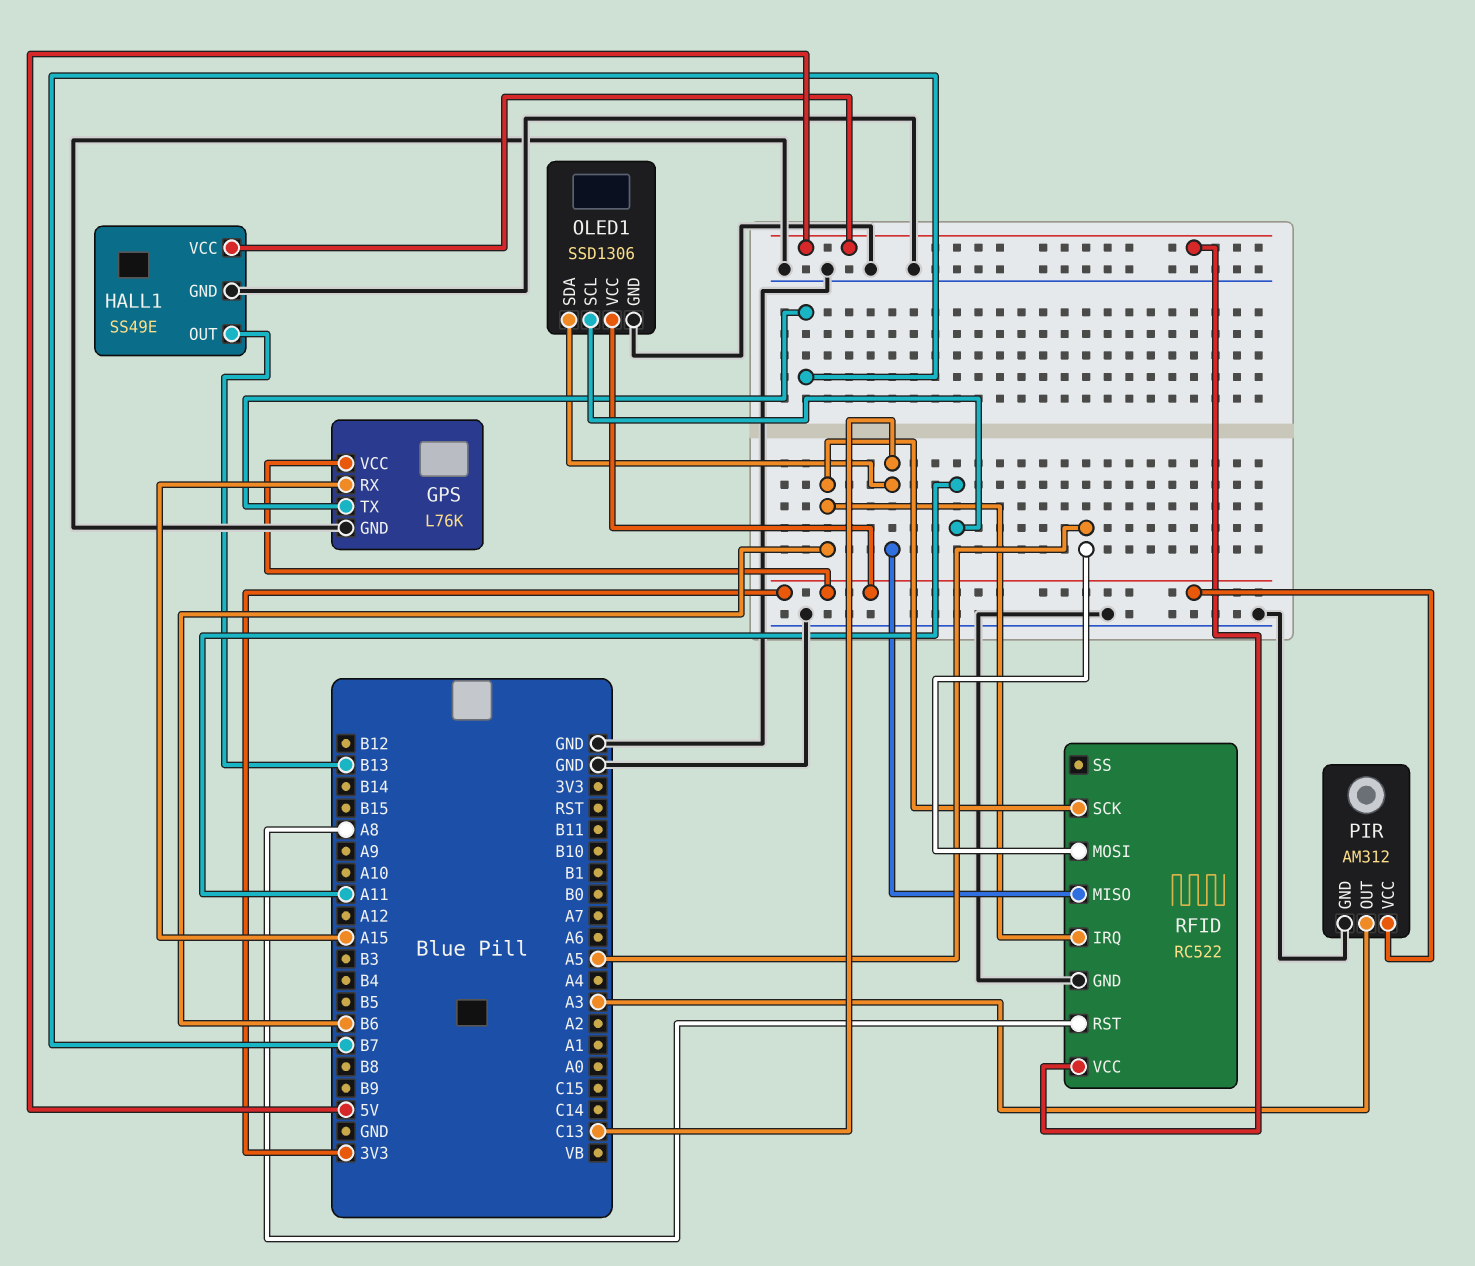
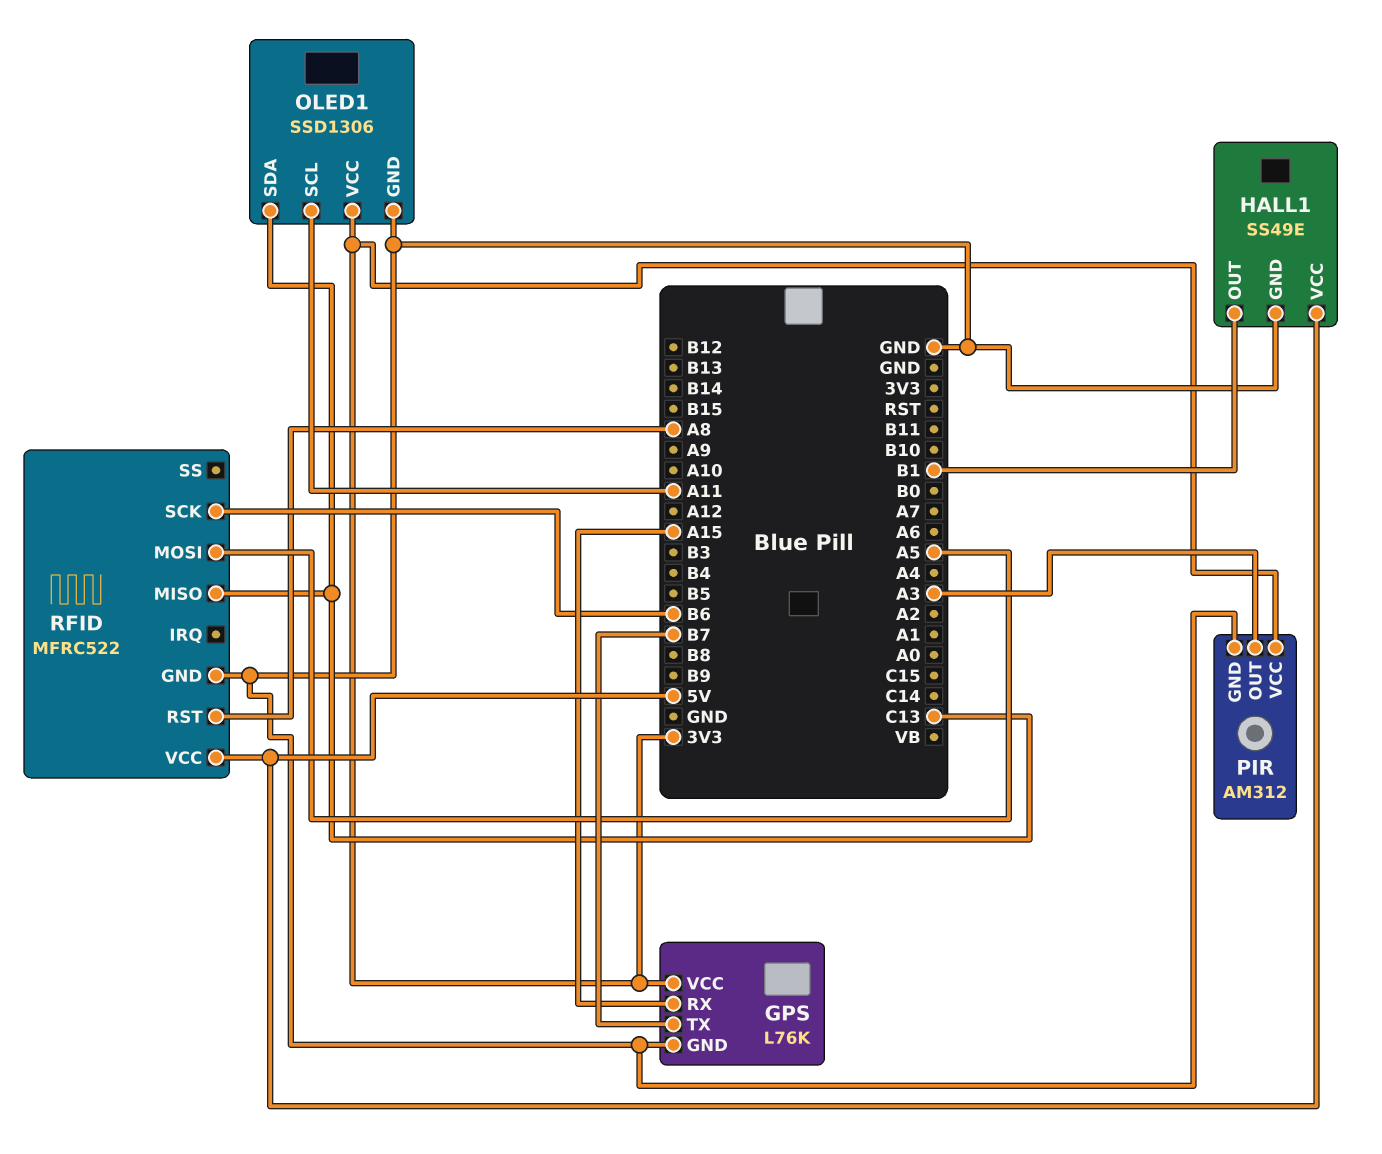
HALL1 pin OUT: B13 -> B1
RFID: RC522 -> MFRC522
RFID pin IRQ: B6 -> none

